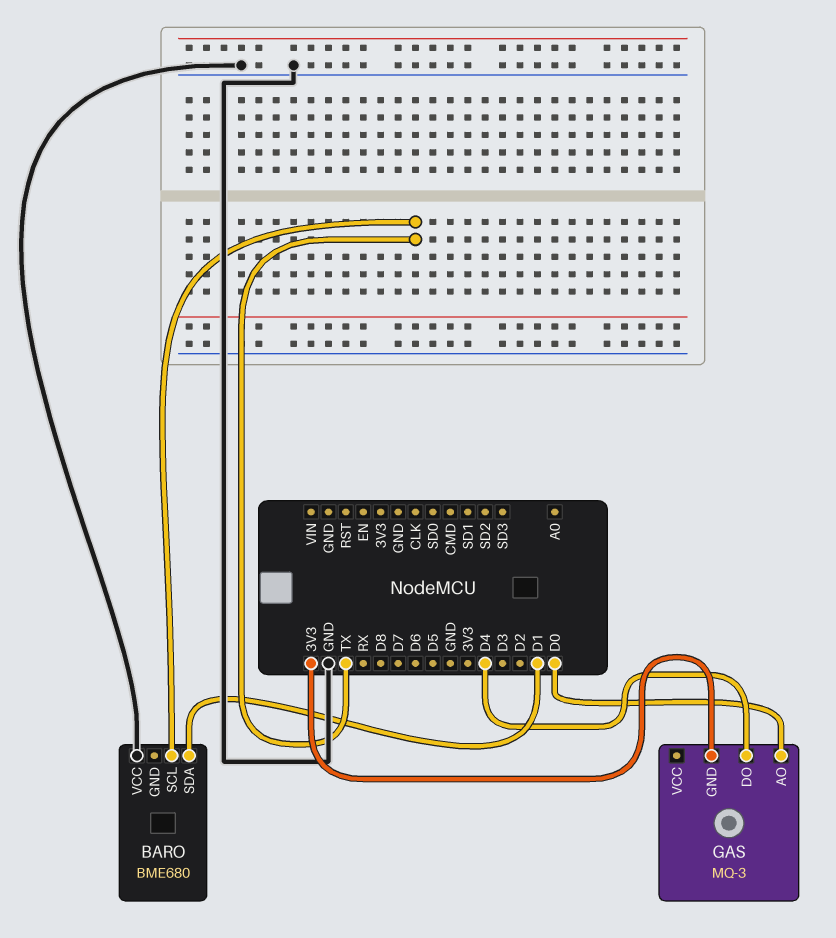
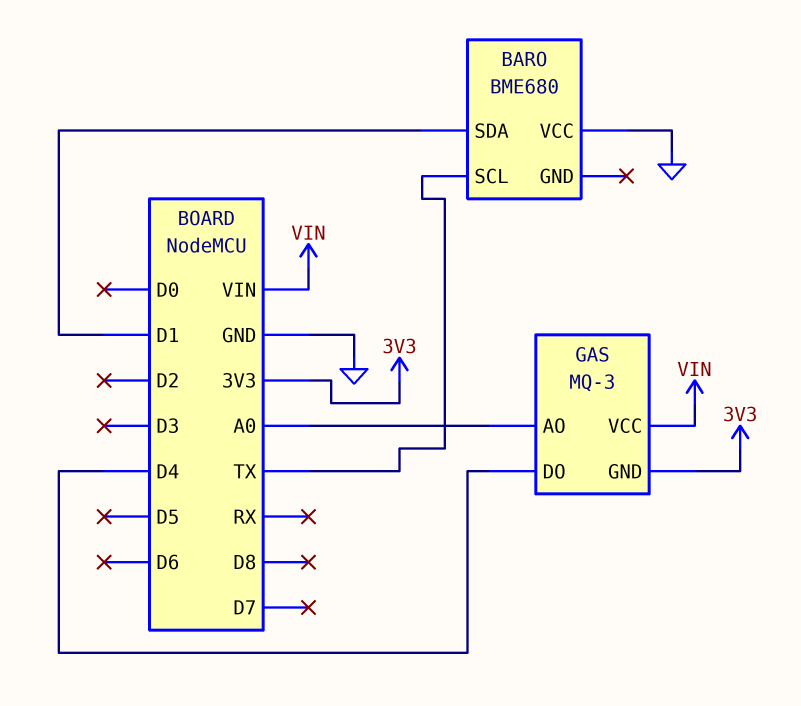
GAS pin AO: D0 -> A0
GAS pin VCC: none -> VIN

